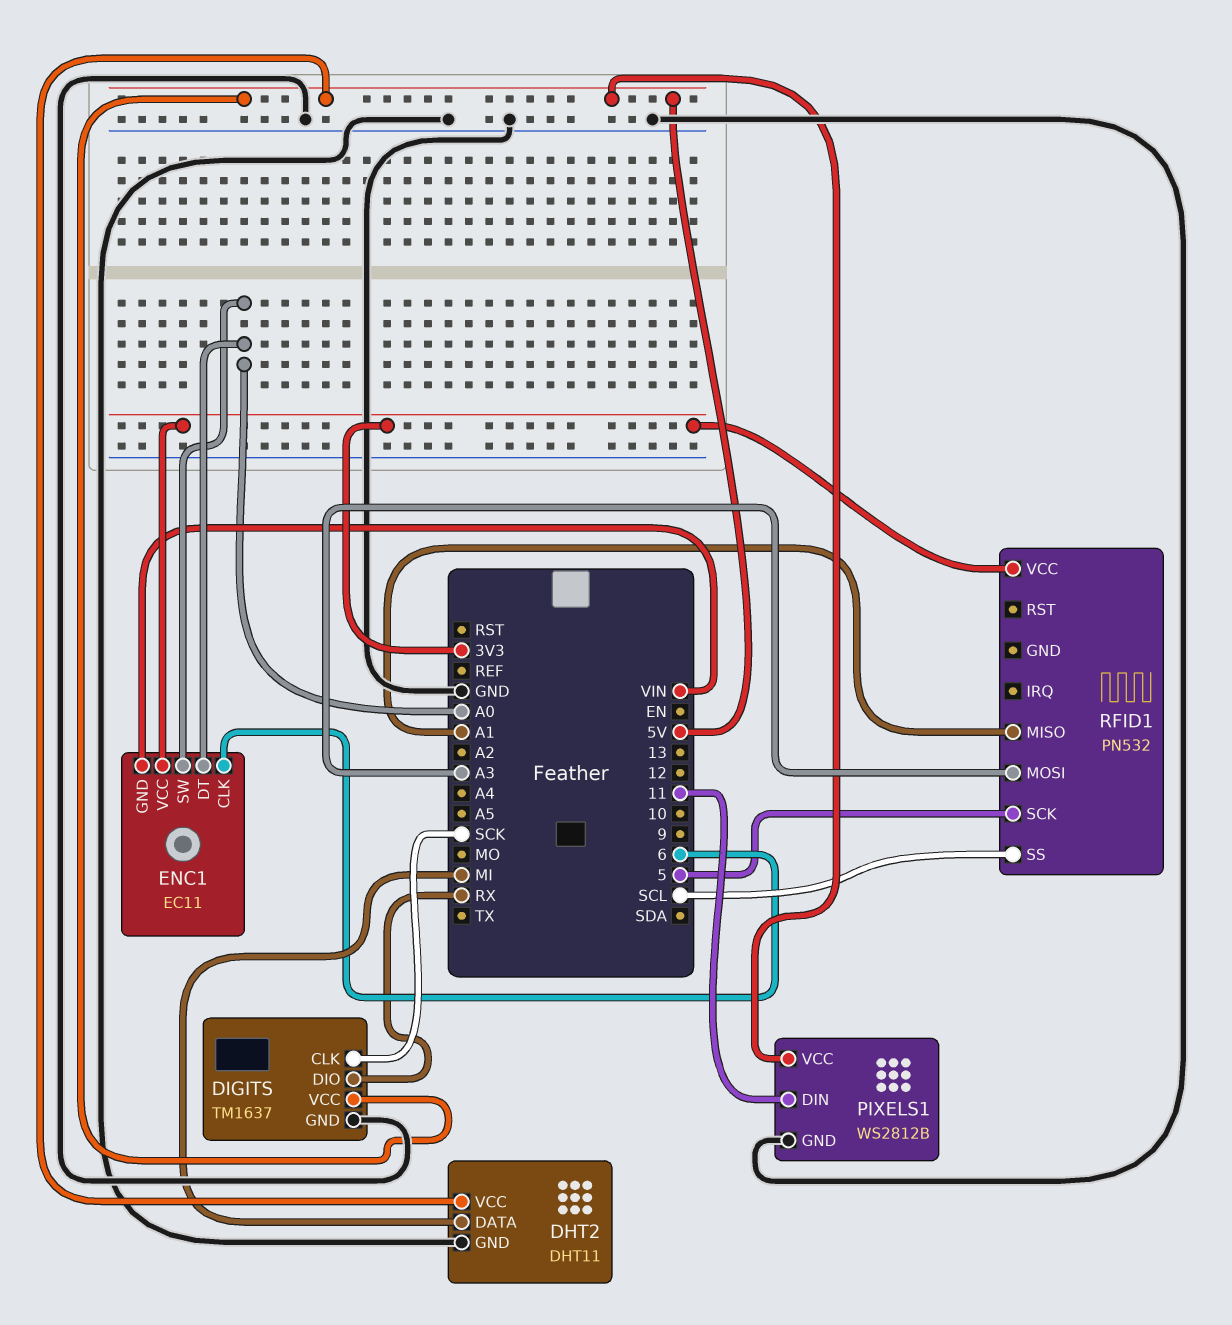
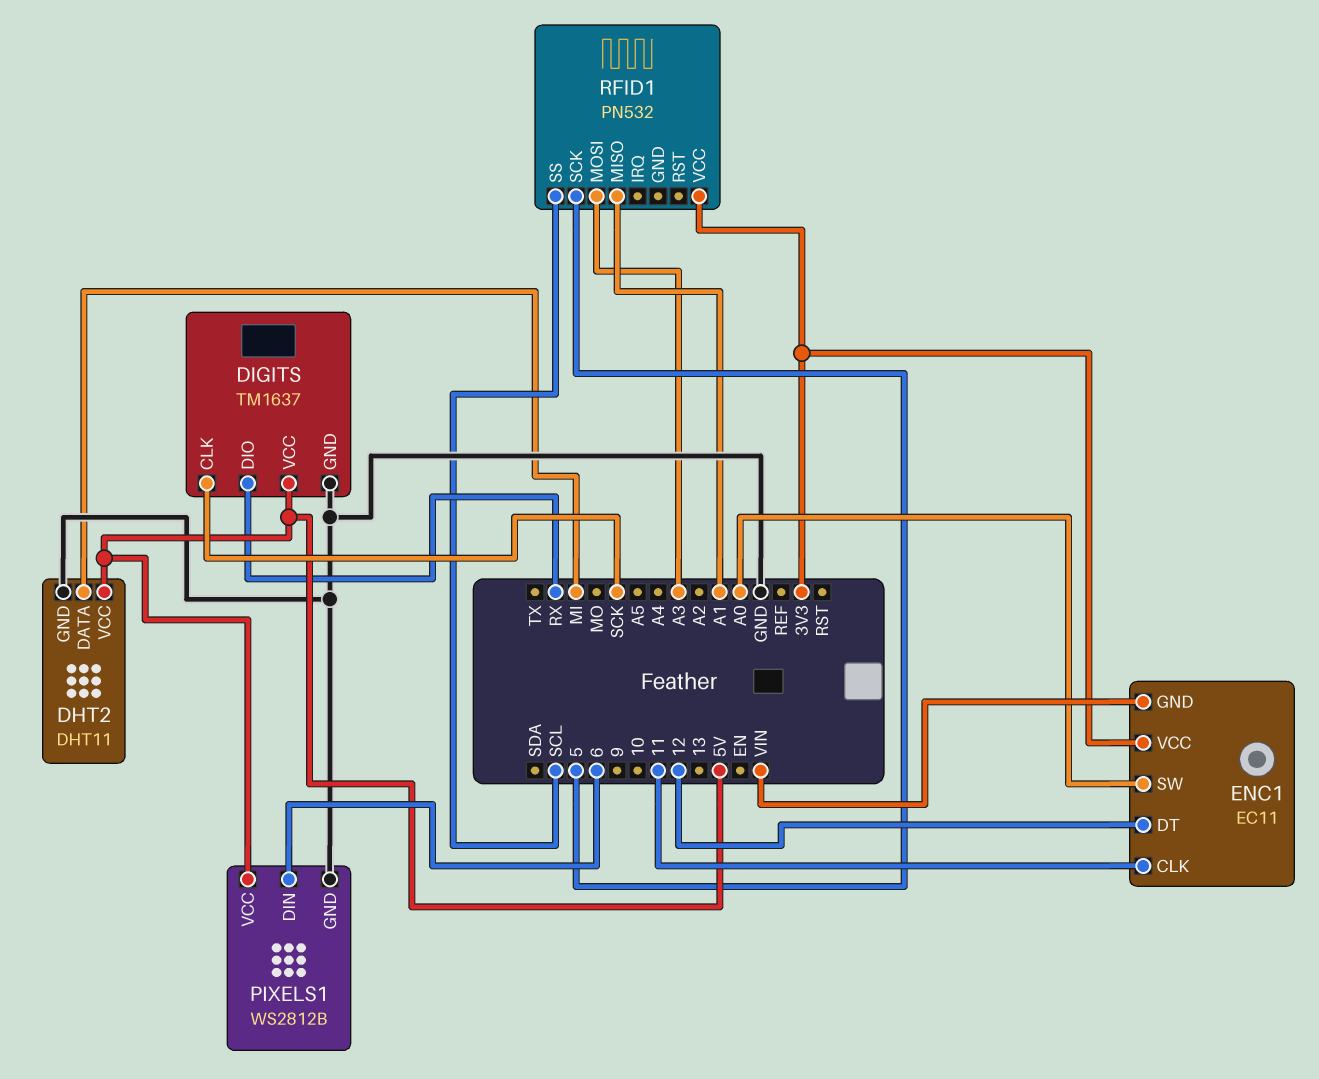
ENC1 pin CLK: 6 -> 11
ENC1 pin DT: A0 -> 12
PIXELS1 pin DIN: 11 -> 6

